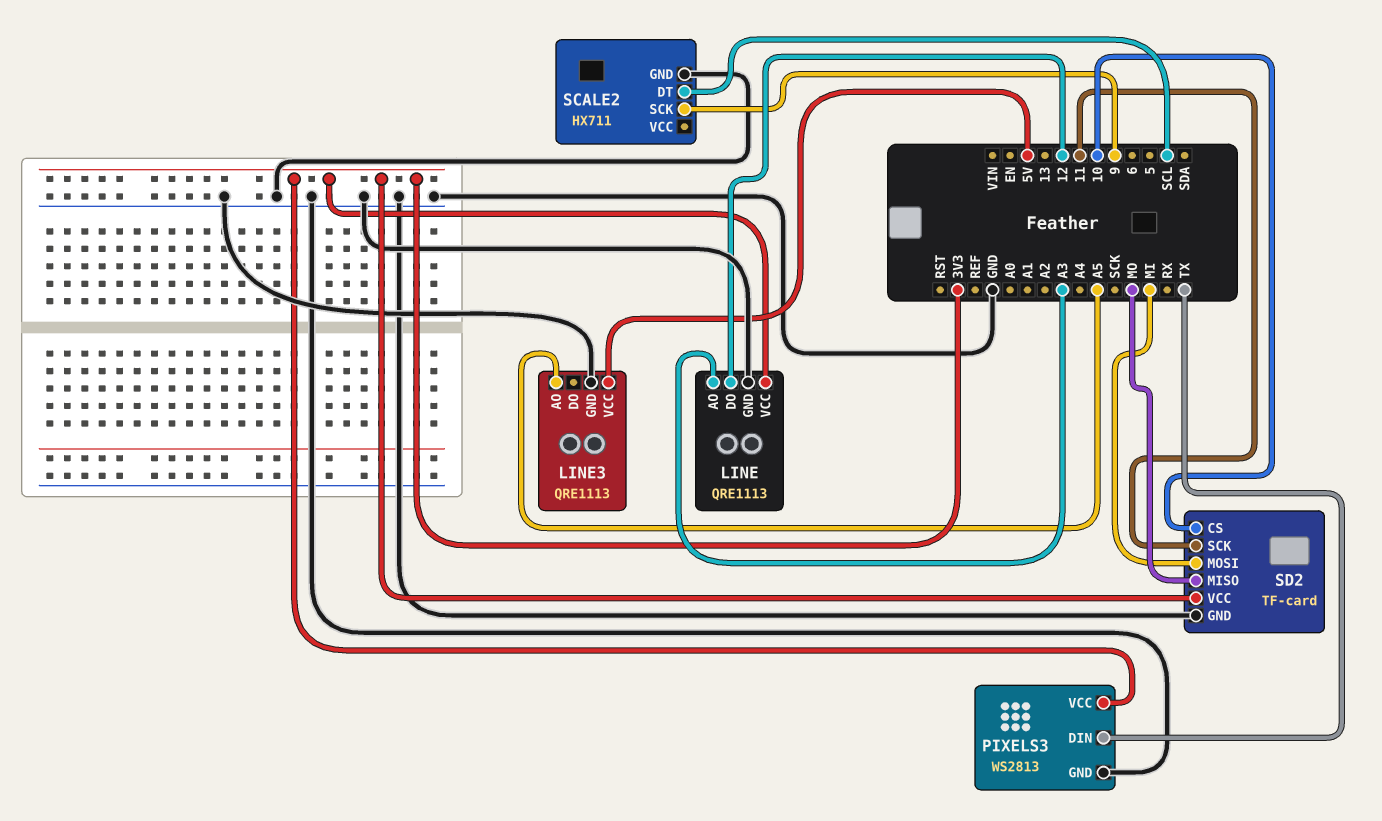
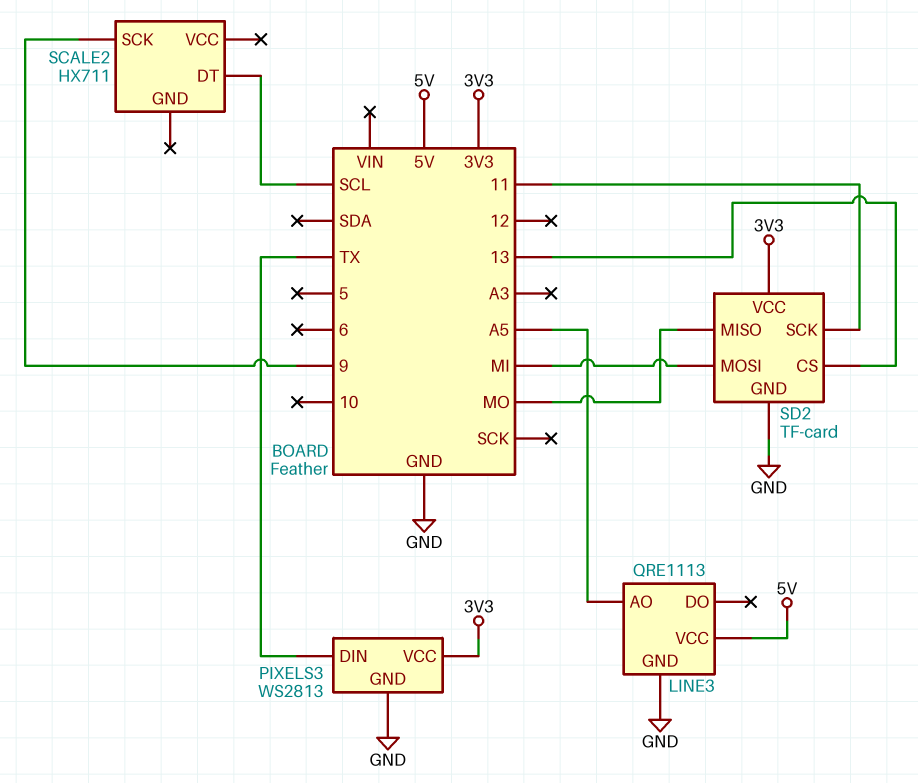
LINE: QRE1113 -> none
LINE pin AO: A3 -> none
LINE pin DO: 12 -> none
LINE pin GND: GND -> none
LINE pin VCC: 3V3 -> none
SCALE2 pin GND: GND -> none
SD2 pin CS: 10 -> 13

